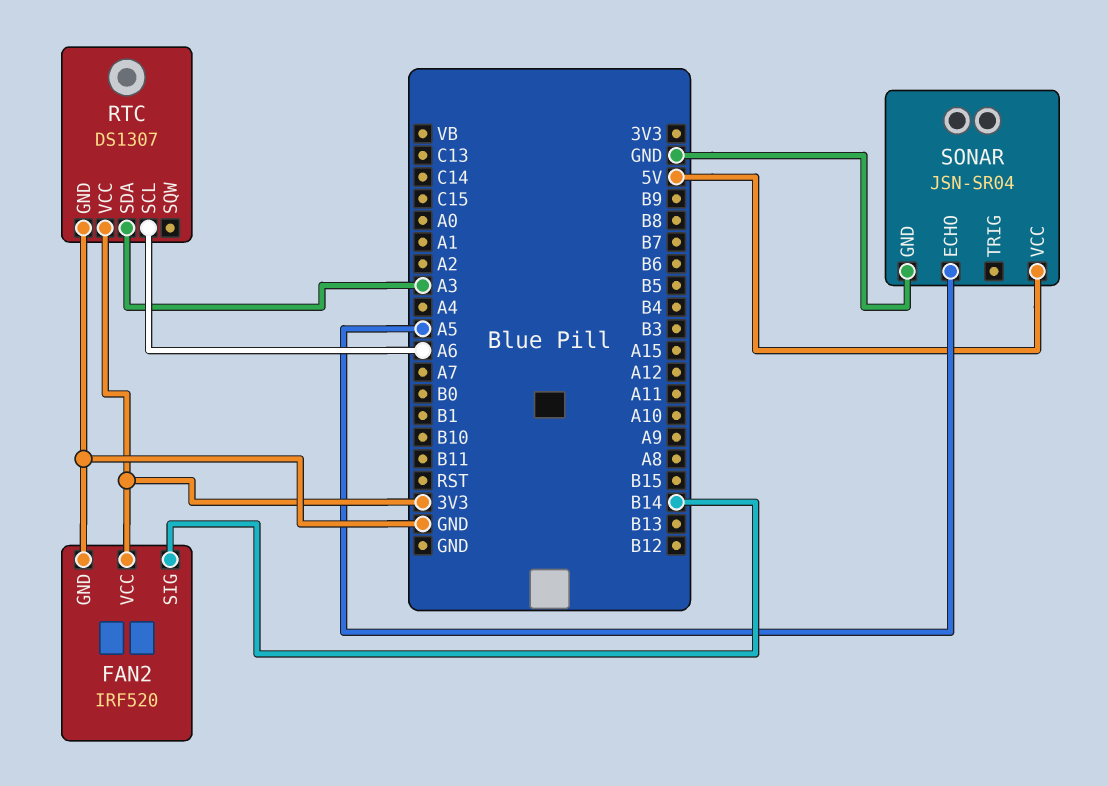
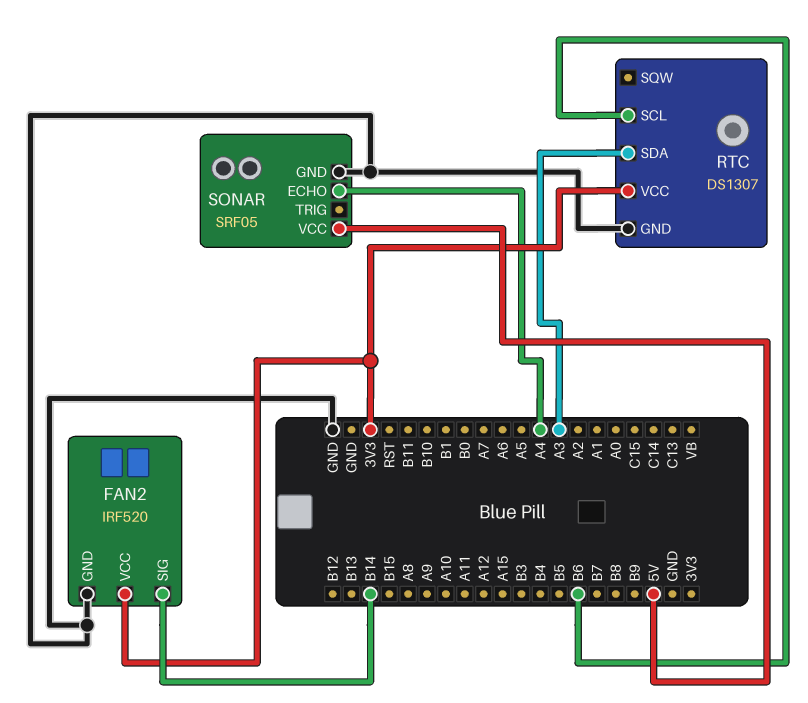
RTC pin SCL: A6 -> B6
SONAR: JSN-SR04 -> SRF05
SONAR pin ECHO: A5 -> A4

